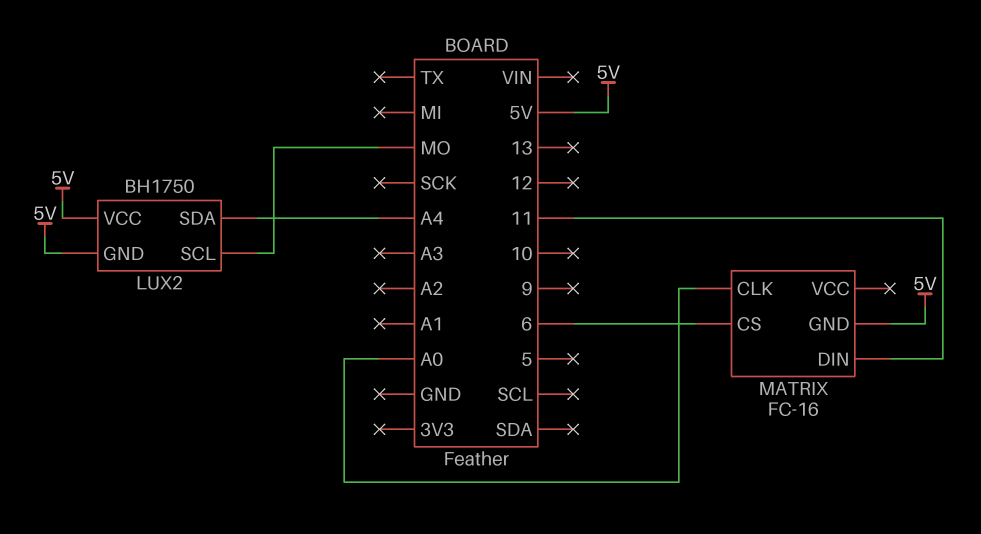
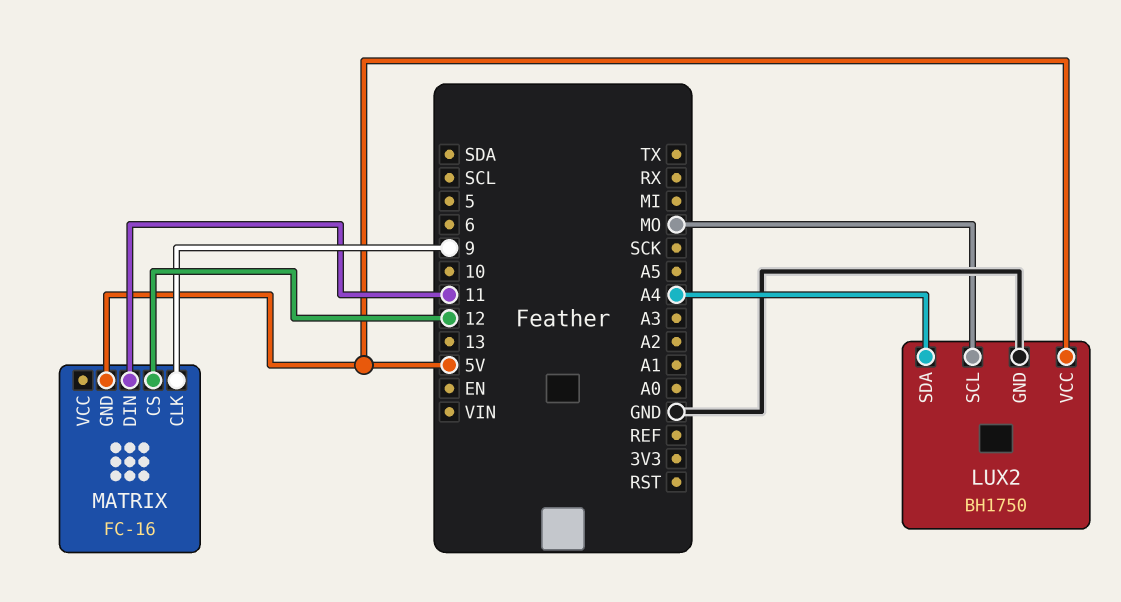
LUX2 pin GND: 5V -> GND
MATRIX pin CLK: A0 -> 9
MATRIX pin CS: 6 -> 12

